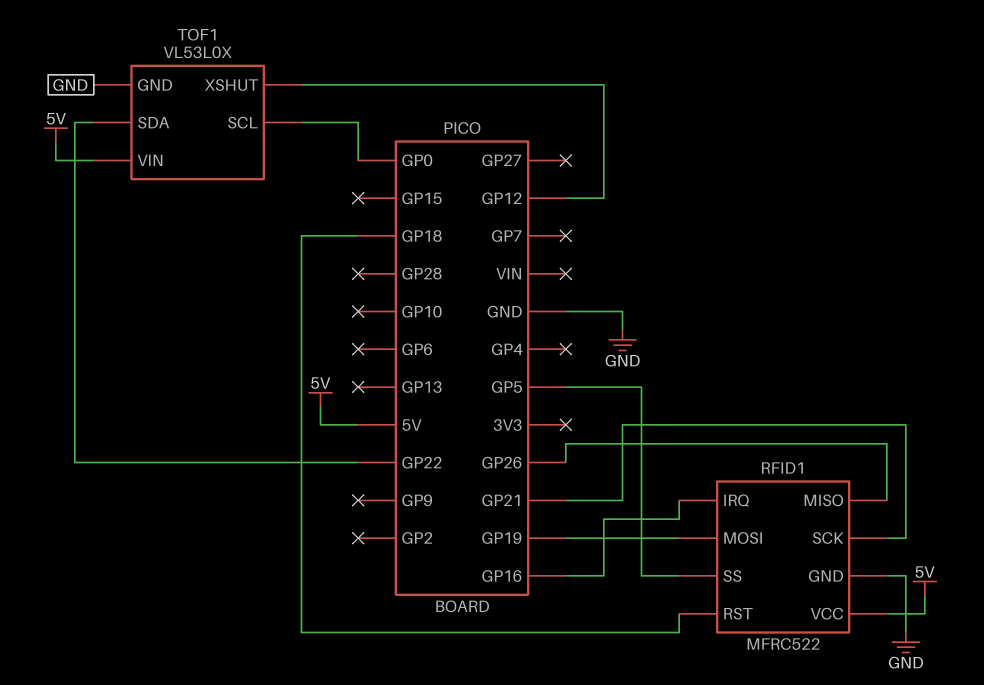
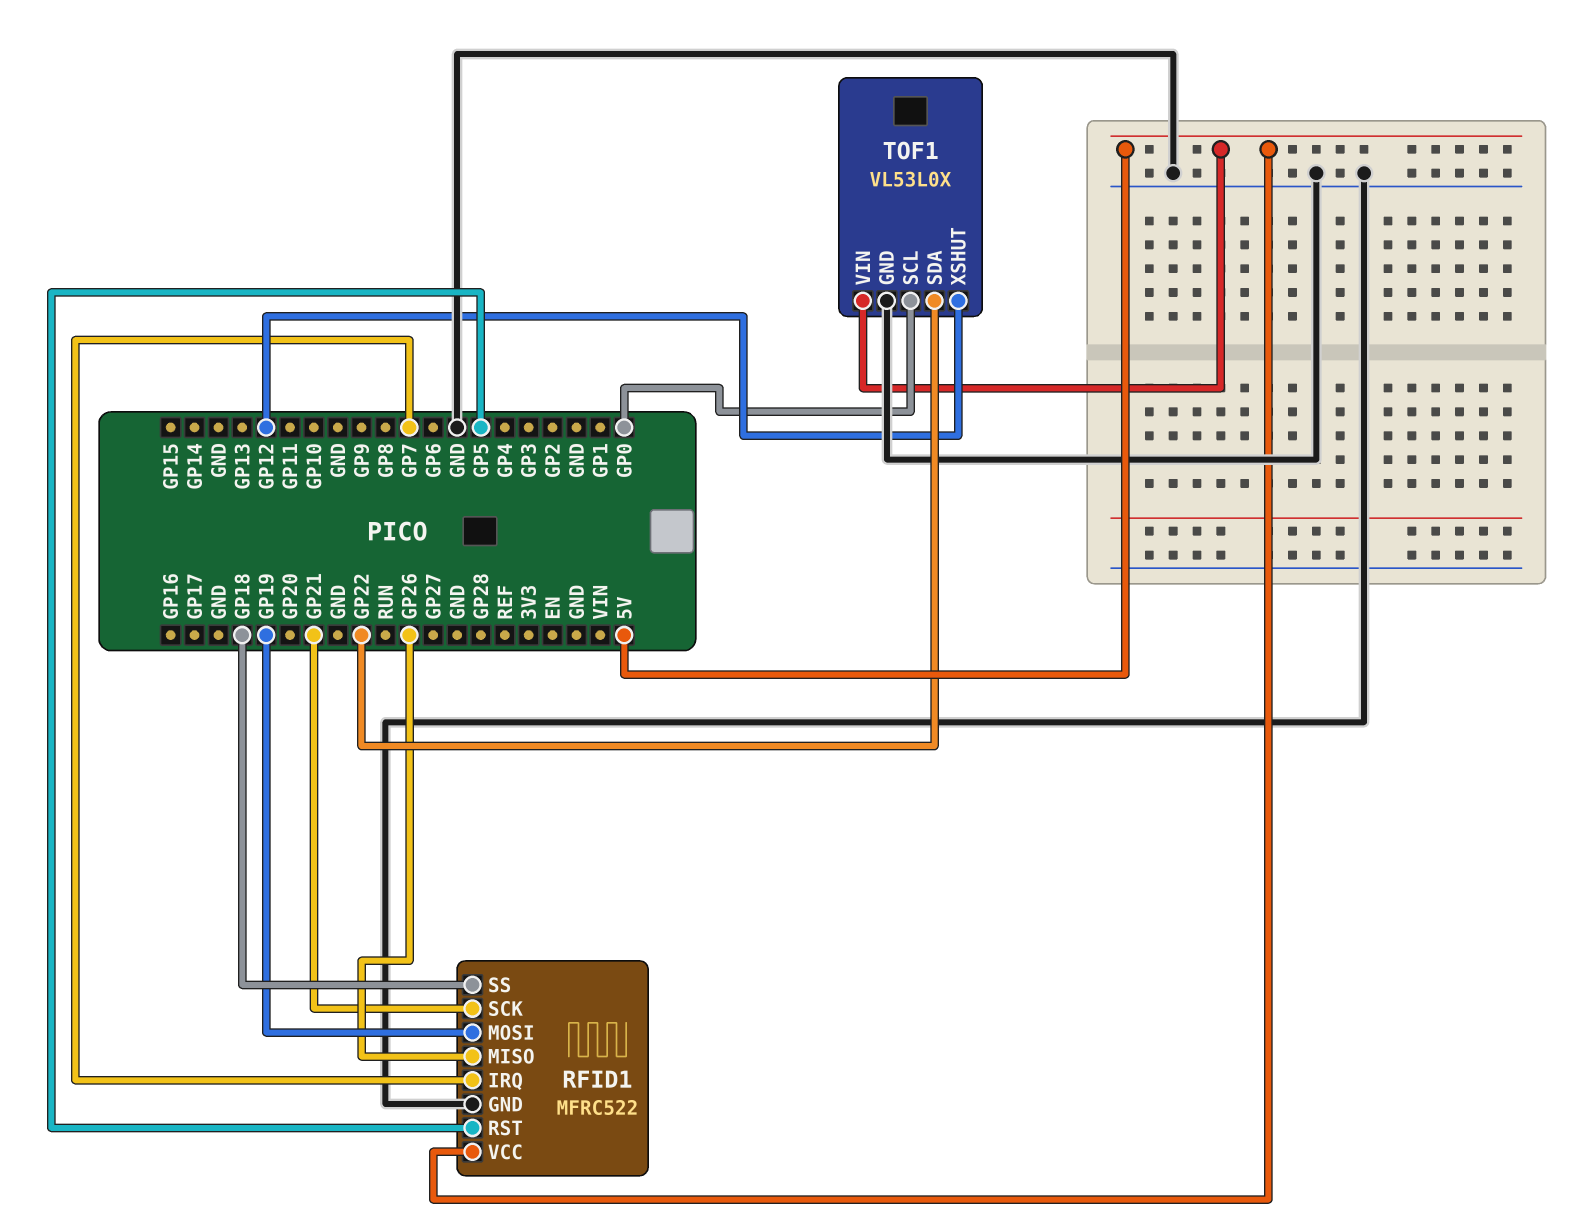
RFID1 pin IRQ: GP16 -> GP7
RFID1 pin RST: GP18 -> GP5
RFID1 pin SS: GP5 -> GP18

